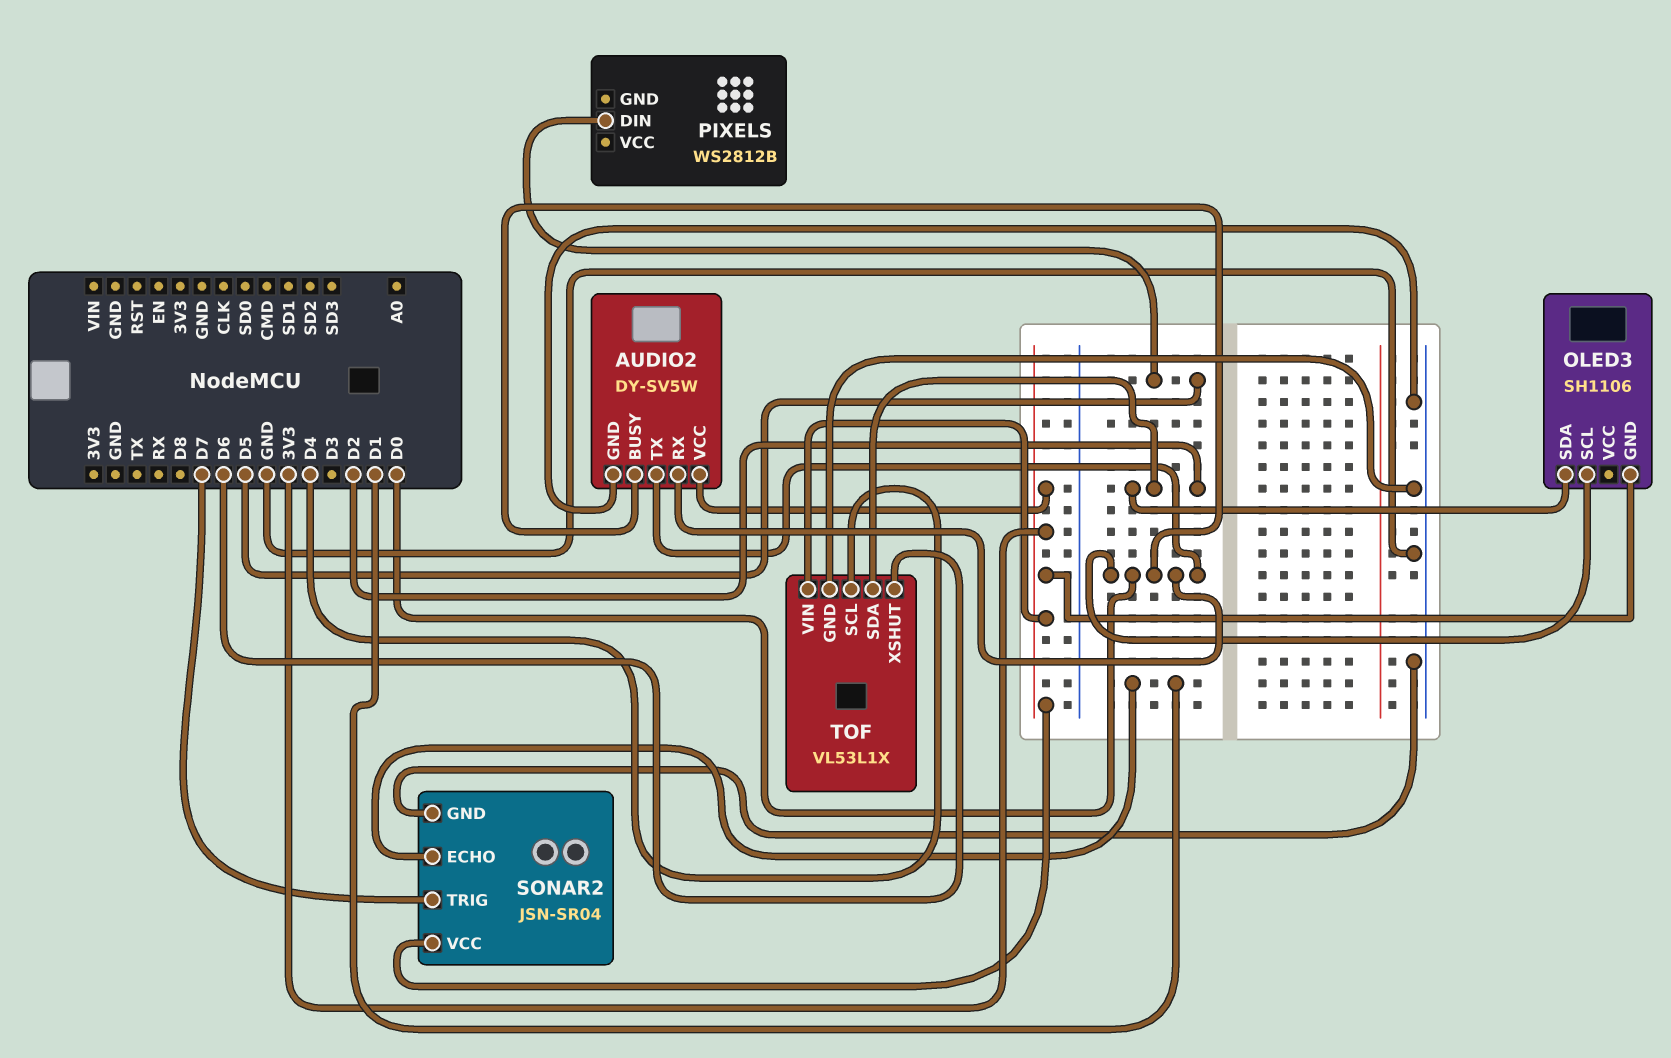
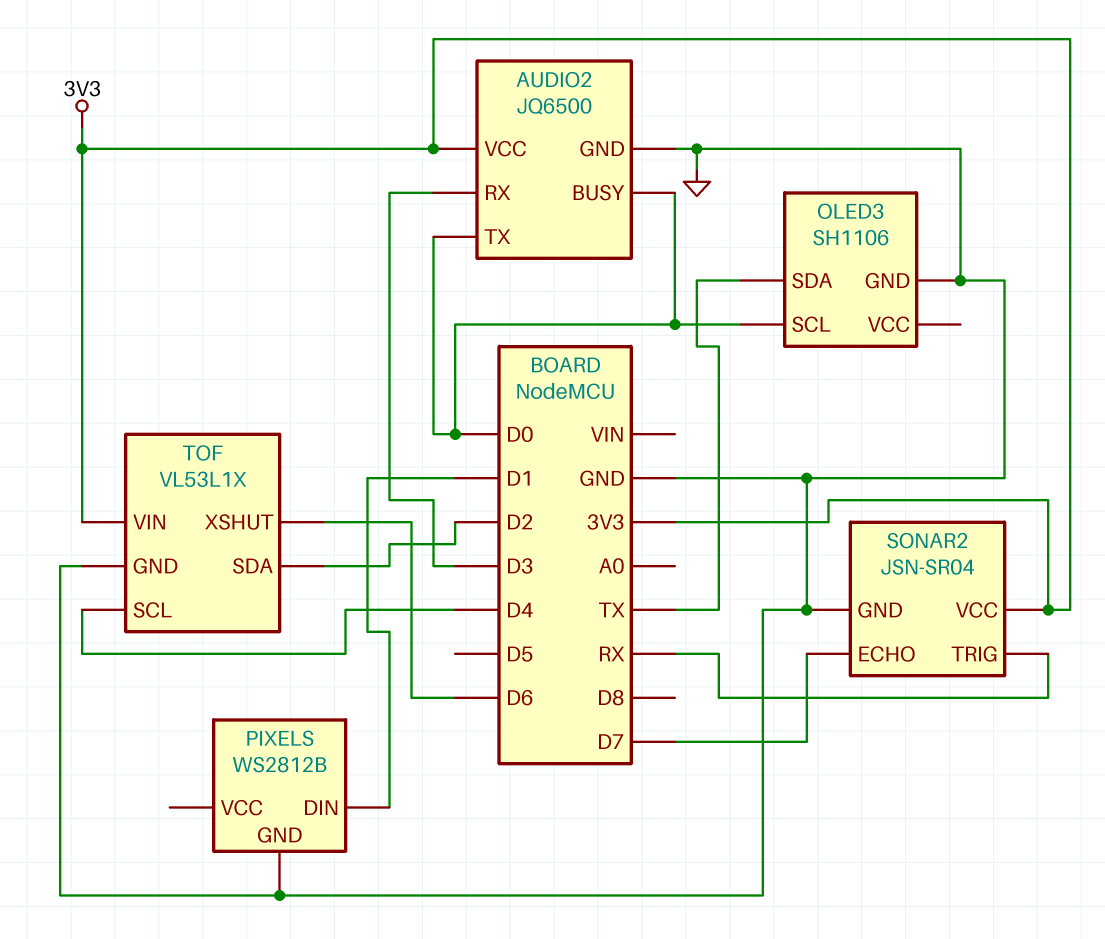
AUDIO2: DY-SV5W -> JQ6500
AUDIO2 pin RX: D0 -> D3
OLED3 pin GND: 3V3 -> GND
OLED3 pin SDA: D2 -> TX
PIXELS pin DIN: D5 -> D1
PIXELS pin GND: none -> GND
SONAR2 pin ECHO: D1 -> D7
SONAR2 pin TRIG: D7 -> RX

